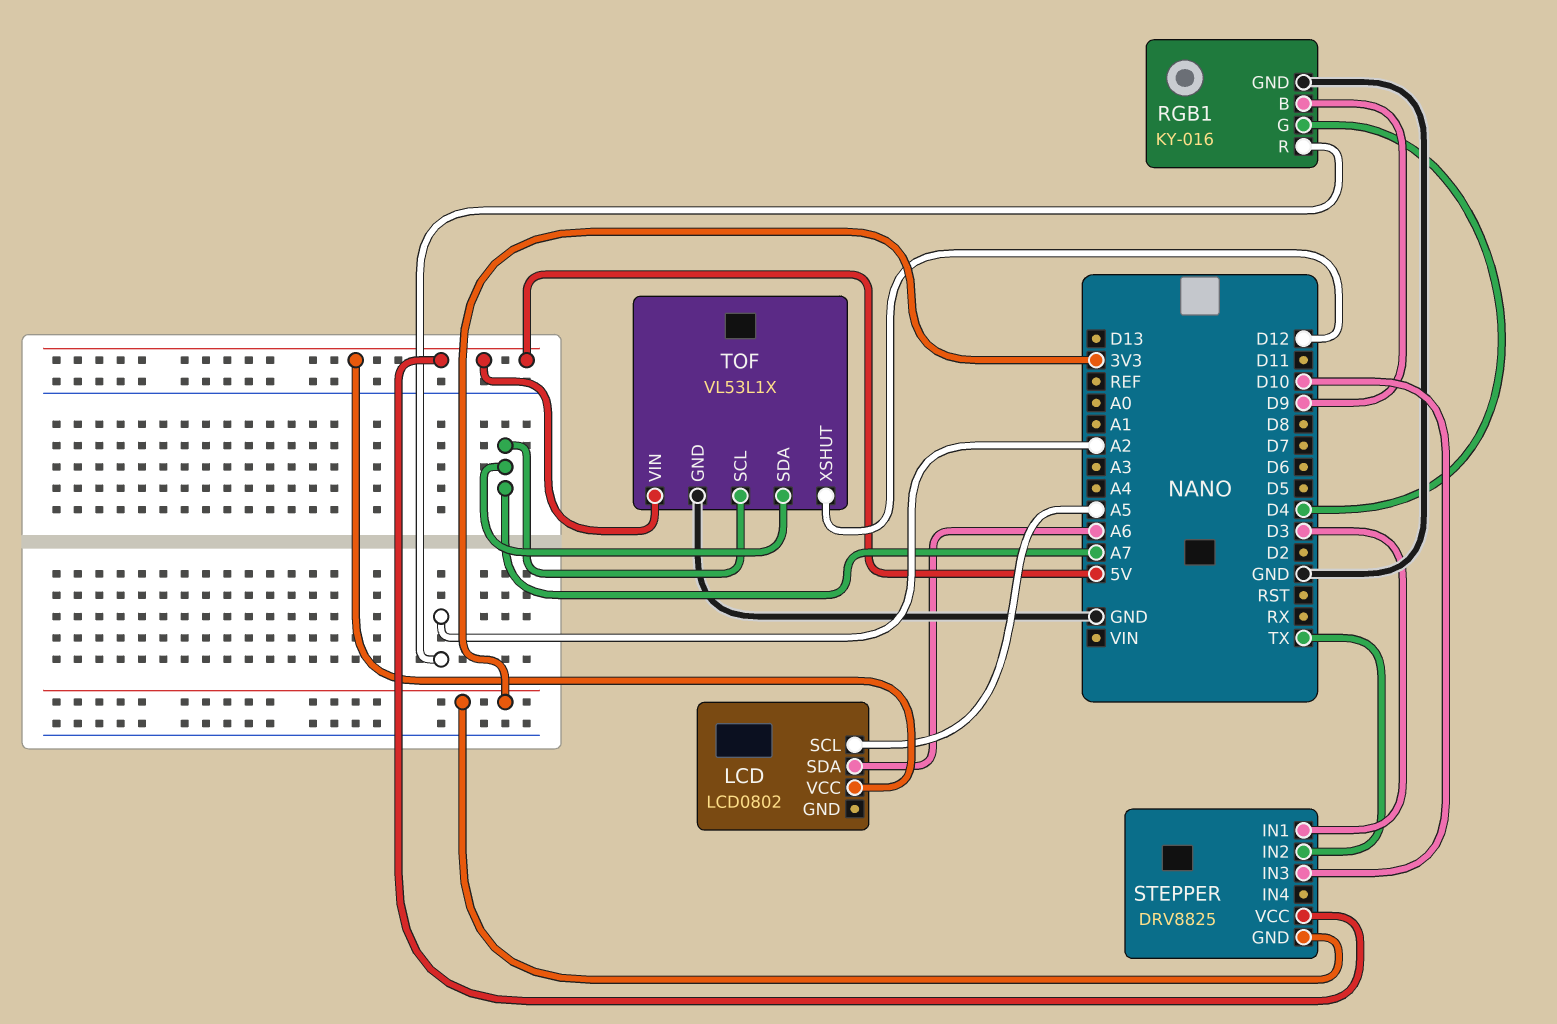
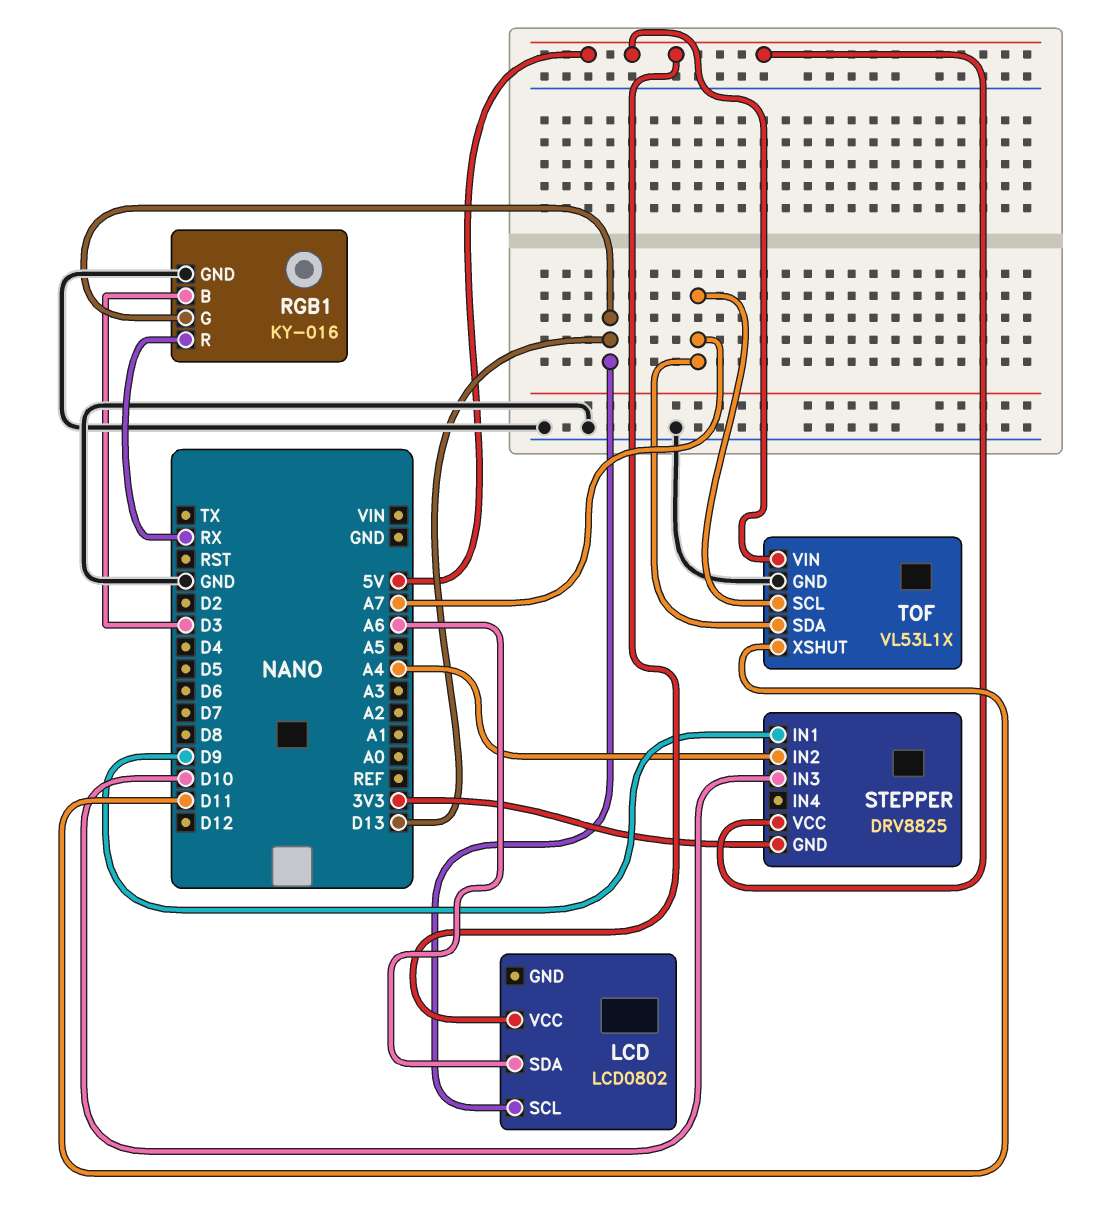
LCD pin SCL: A5 -> D13
RGB1 pin B: D9 -> D3
RGB1 pin G: D4 -> D13
RGB1 pin R: A2 -> RX
STEPPER pin IN1: D3 -> D9
STEPPER pin IN2: TX -> A4
TOF pin XSHUT: D12 -> D11

